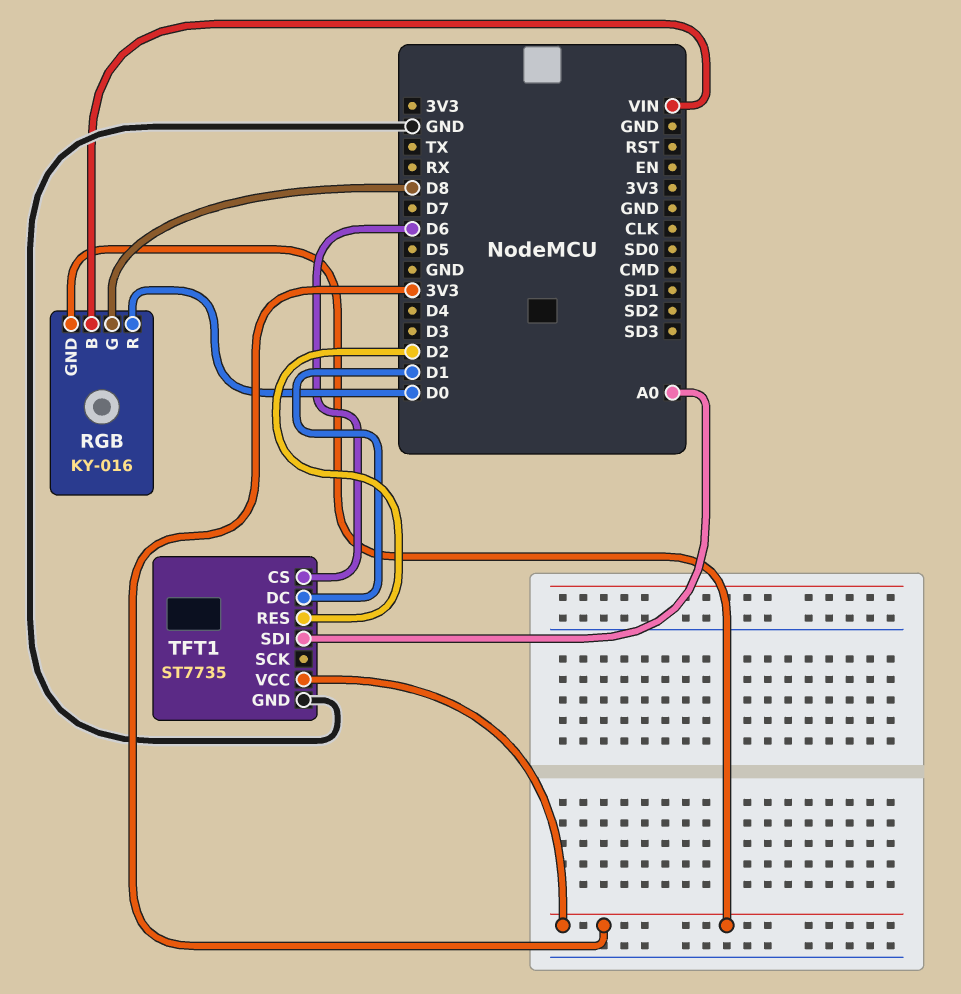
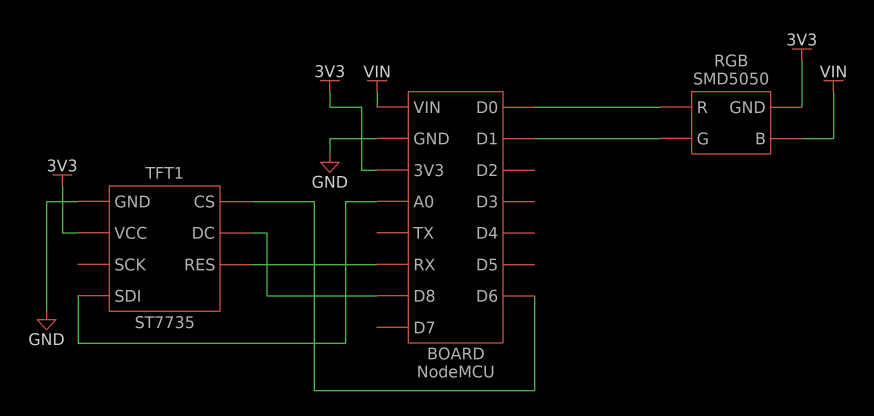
RGB: KY-016 -> SMD5050
RGB pin G: D8 -> D1
TFT1 pin DC: D1 -> D8
TFT1 pin RES: D2 -> RX

